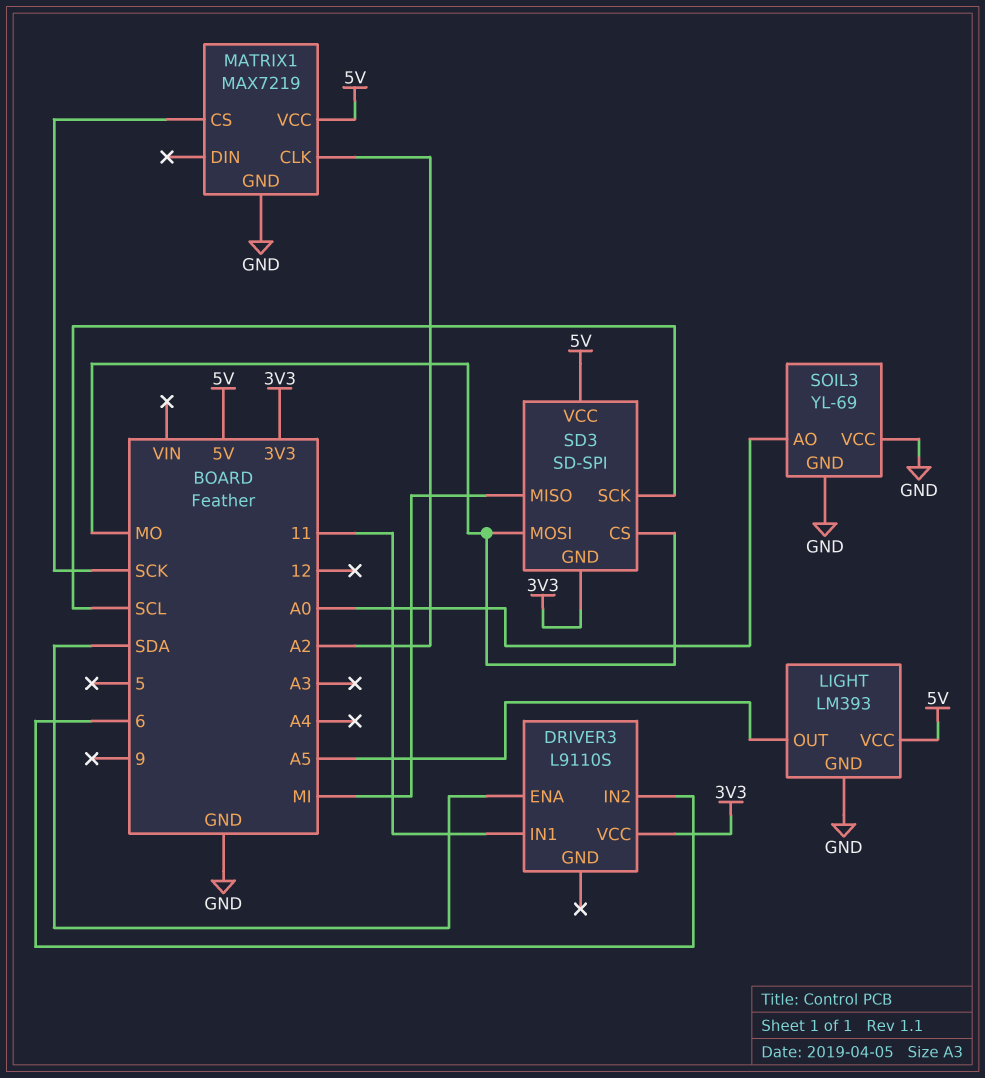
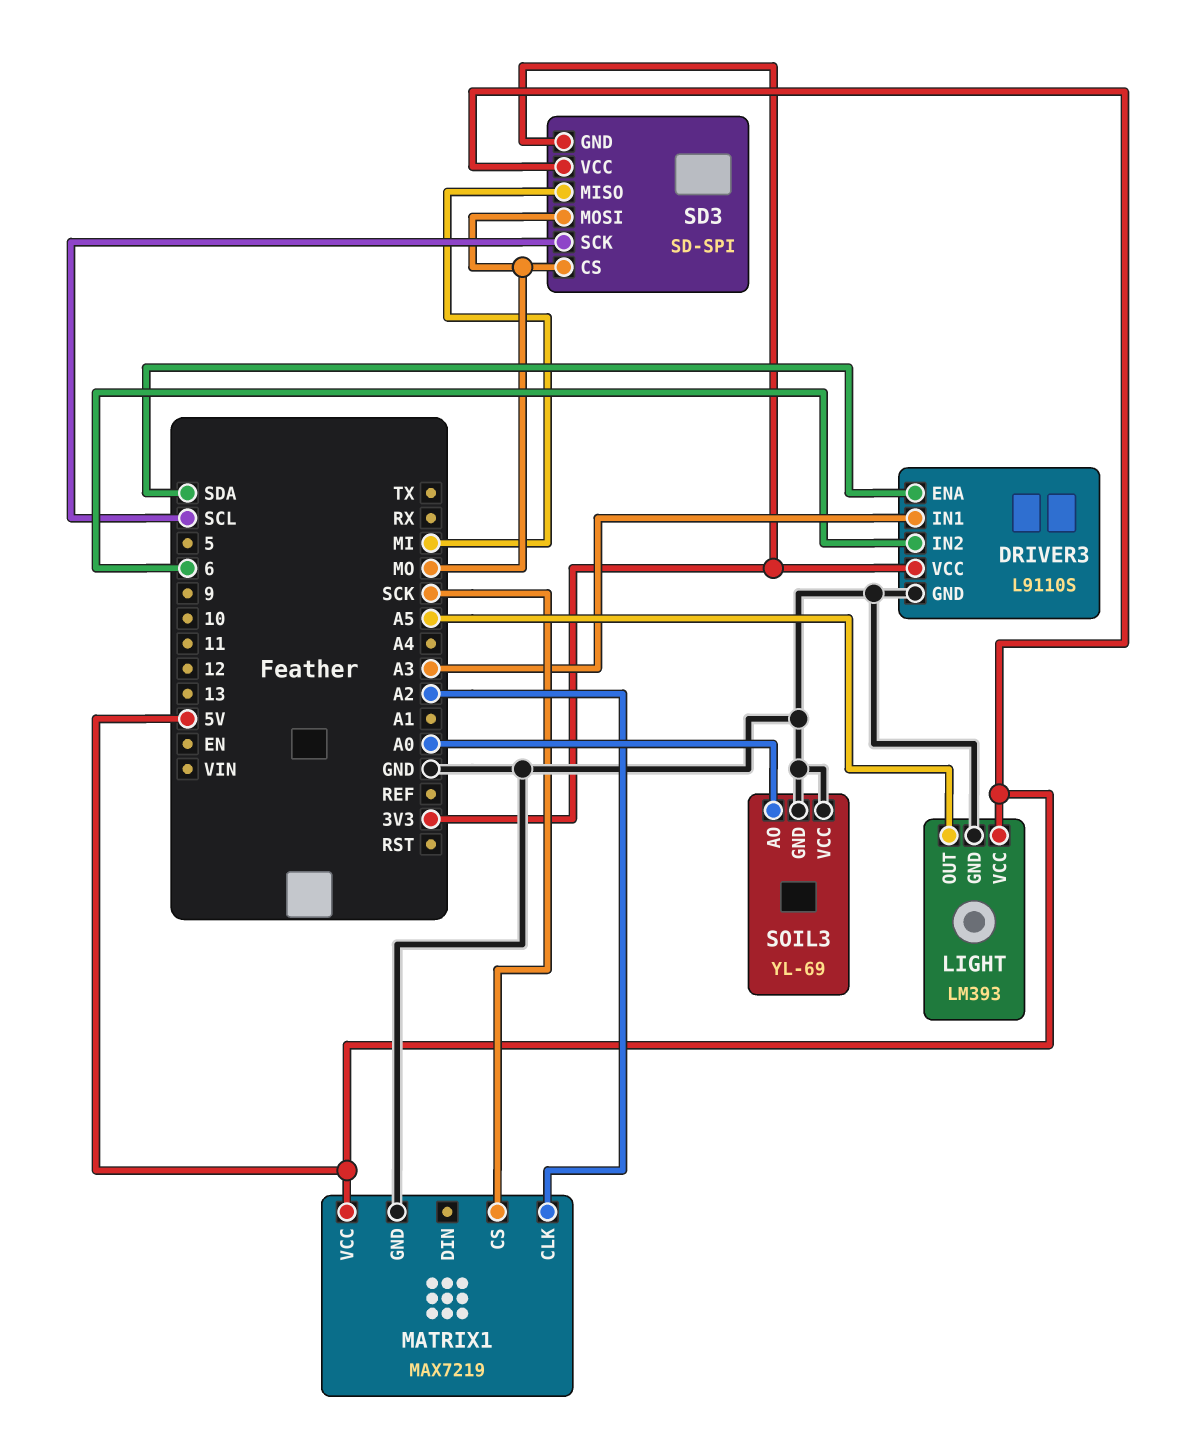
DRIVER3 pin GND: none -> GND
DRIVER3 pin IN1: 11 -> A3

